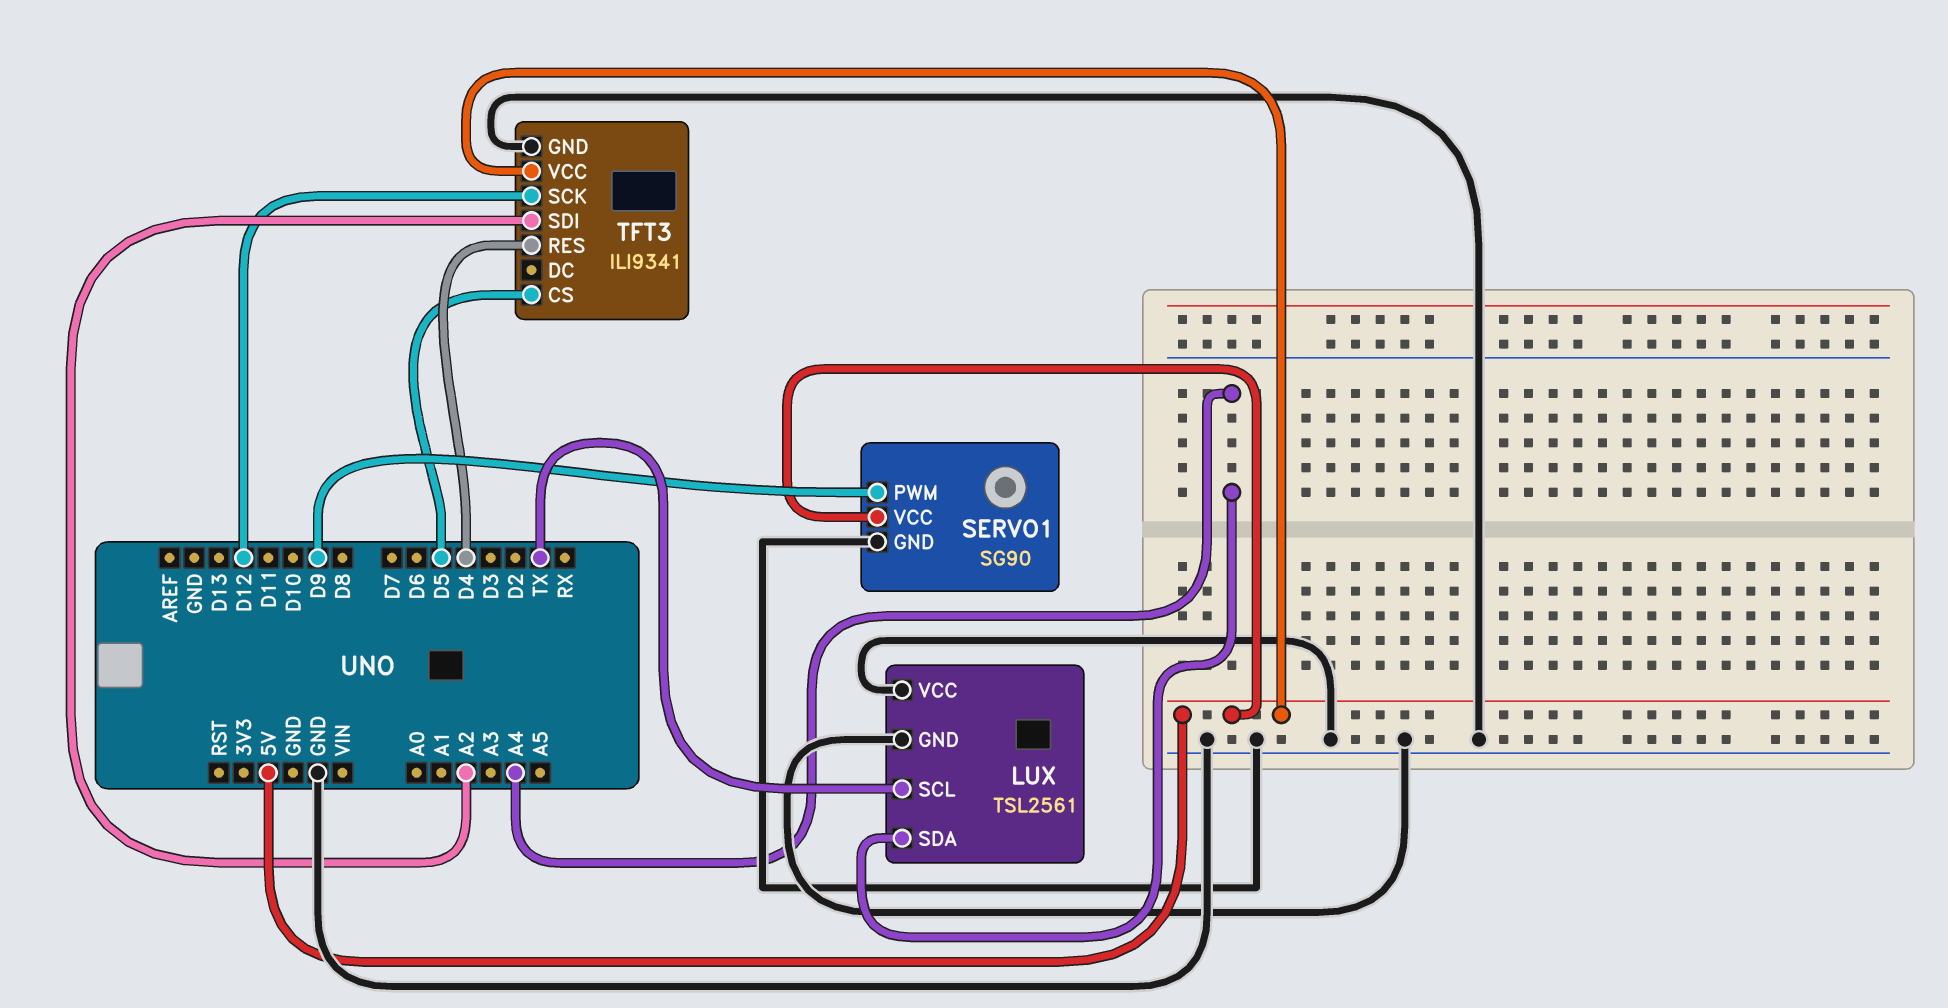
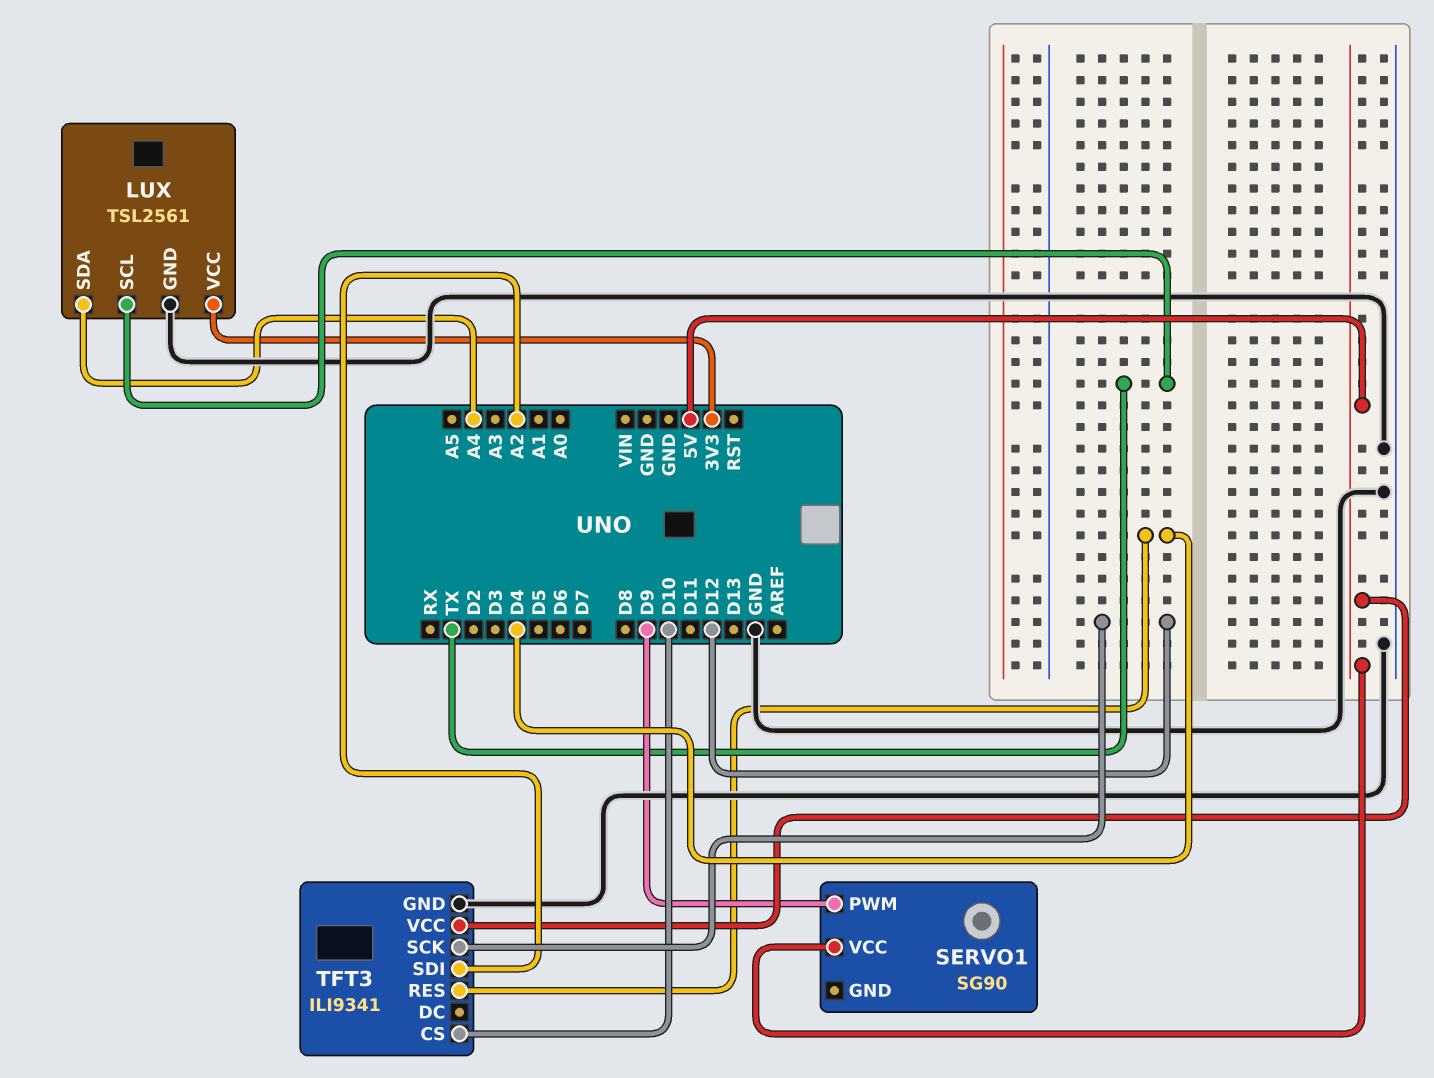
LUX pin VCC: GND -> 3V3
SERVO1 pin GND: GND -> none
TFT3 pin CS: D5 -> D10

